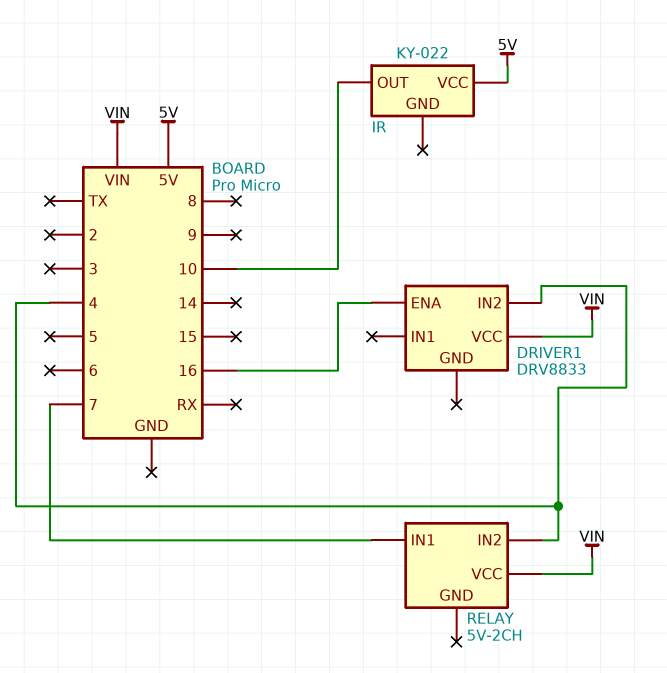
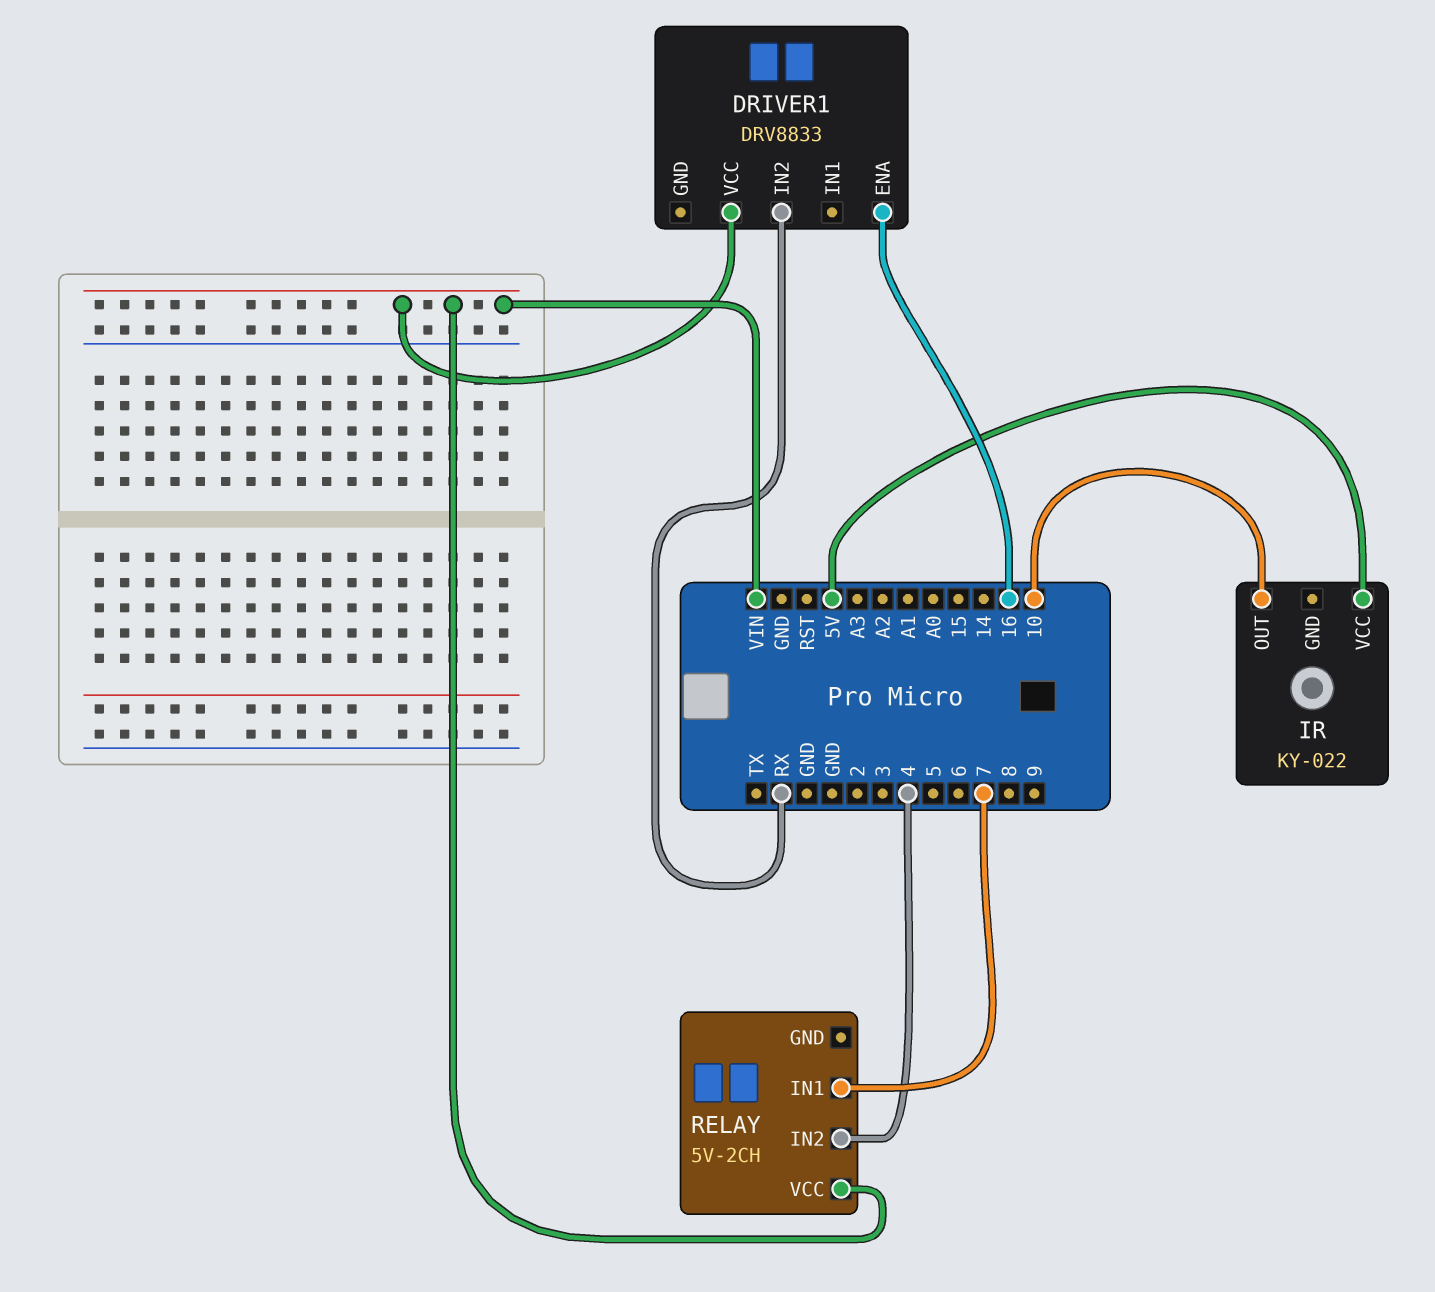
DRIVER1 pin IN2: 4 -> RX

